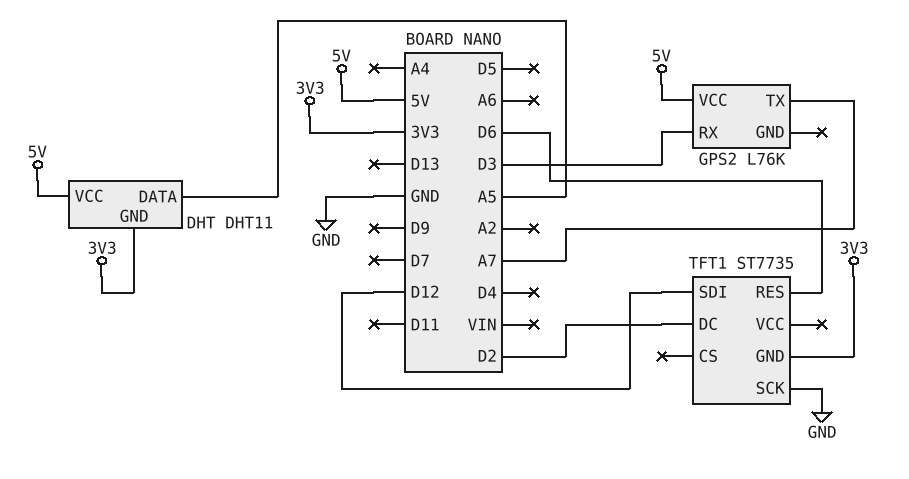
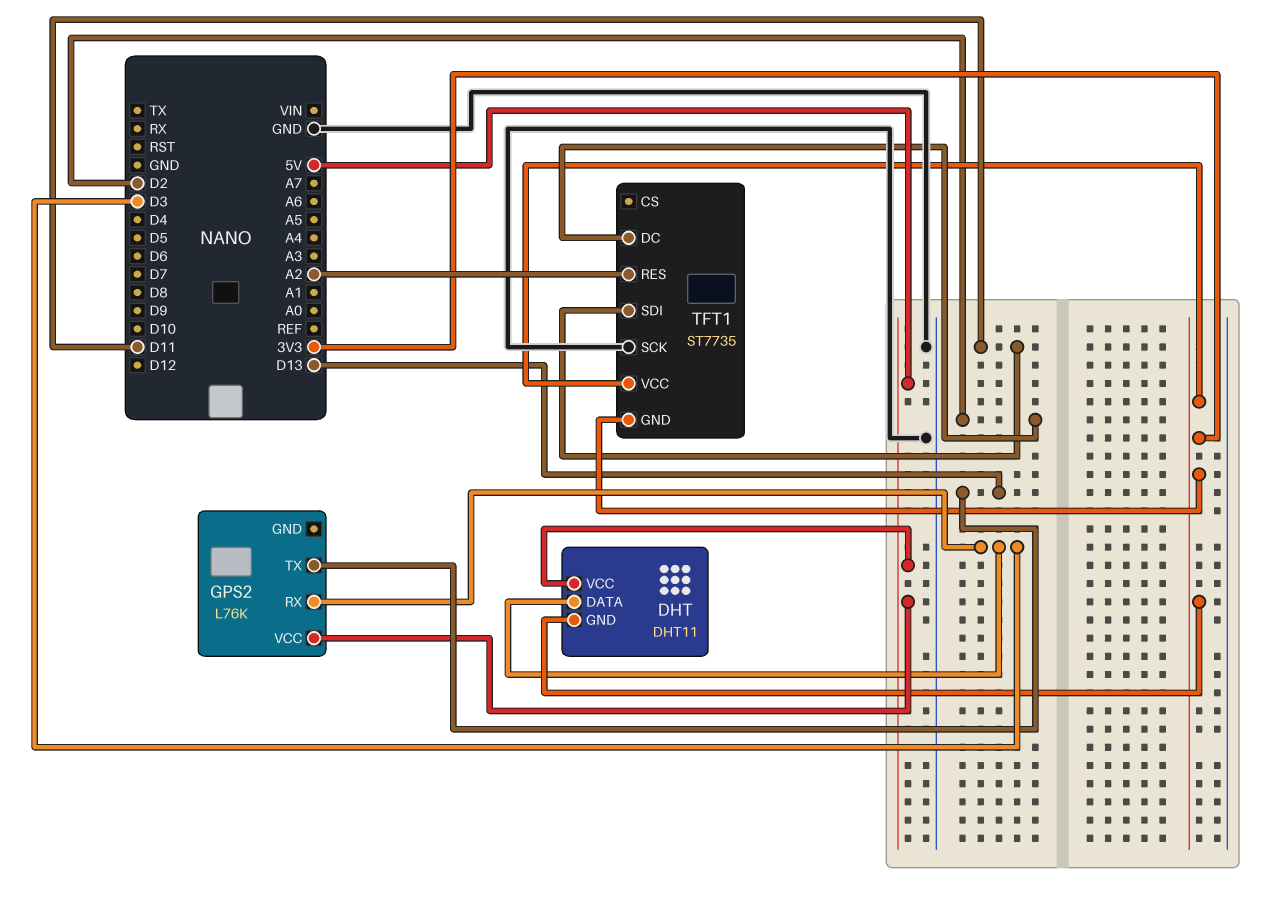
DHT pin DATA: A5 -> D3
GPS2 pin TX: A7 -> D13
TFT1 pin RES: D6 -> A2
TFT1 pin SDI: D12 -> D11
TFT1 pin VCC: none -> 3V3

